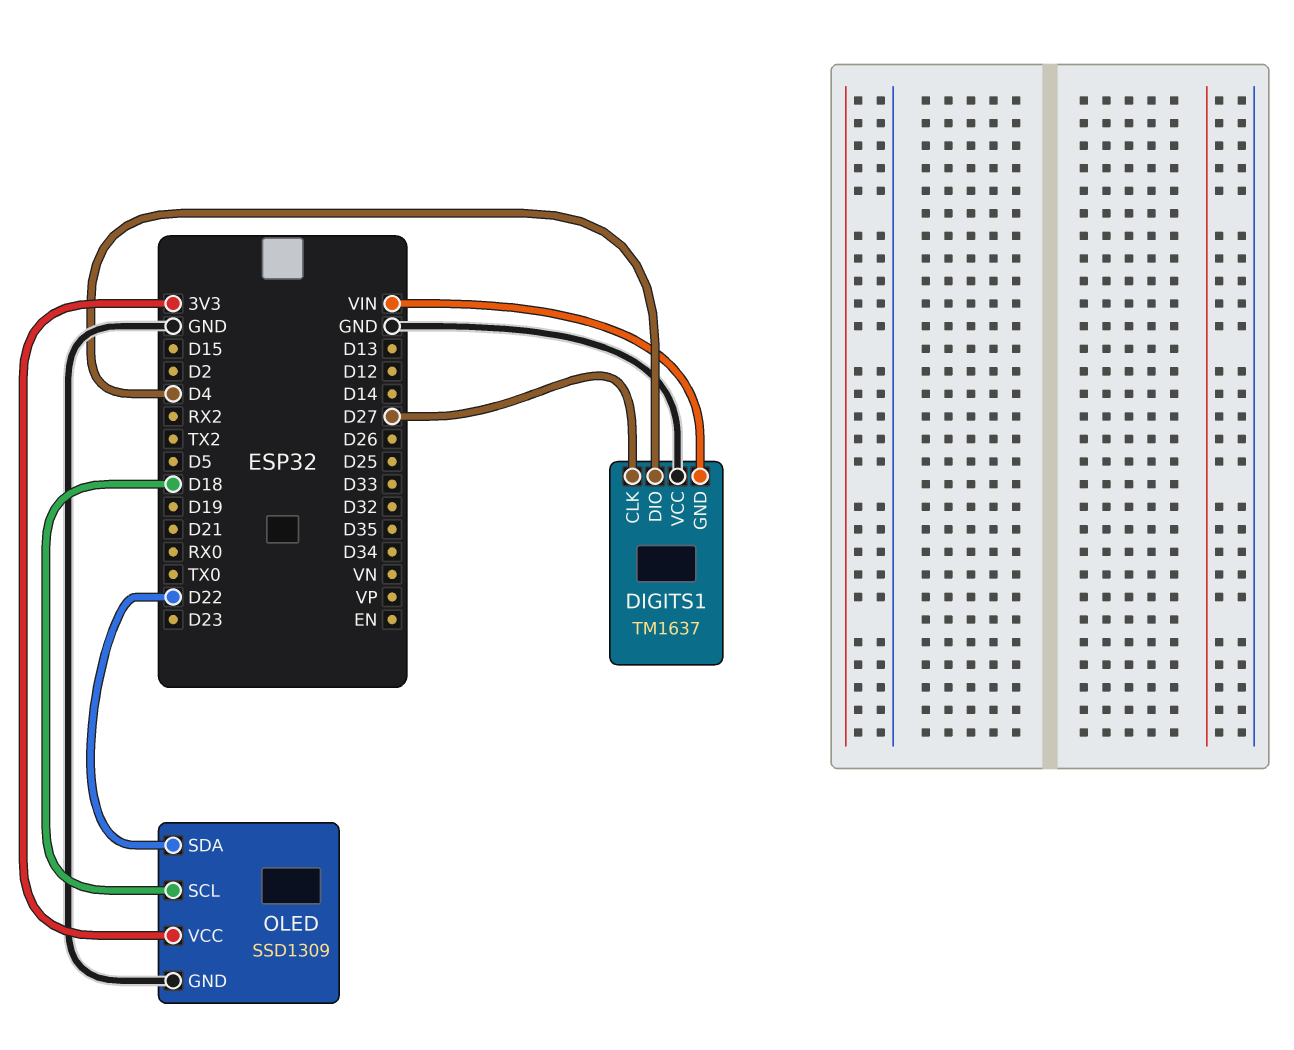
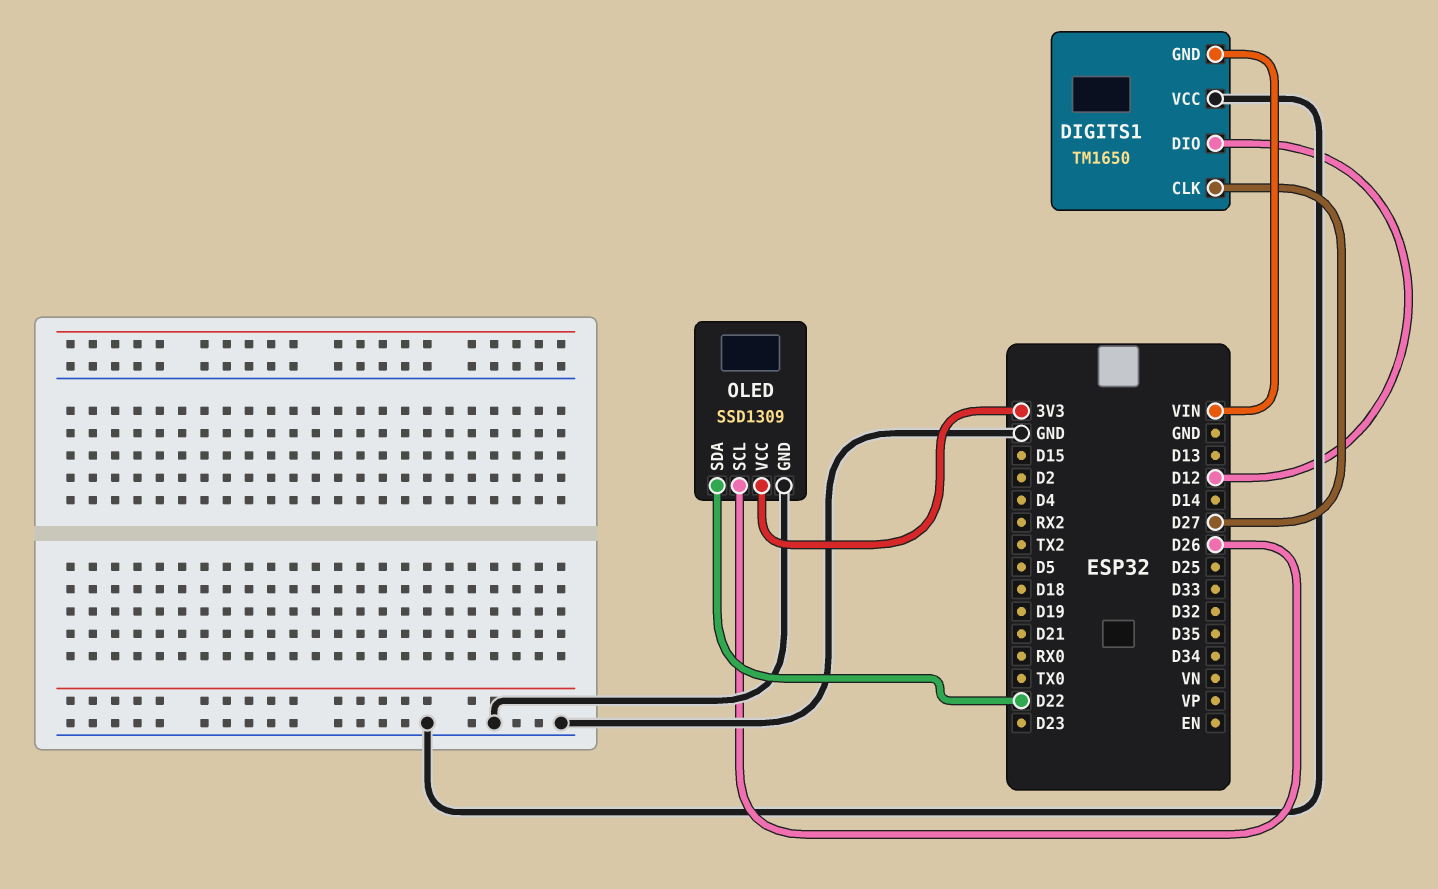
DIGITS1: TM1637 -> TM1650
DIGITS1 pin DIO: D4 -> D12
OLED pin SCL: D18 -> D26

